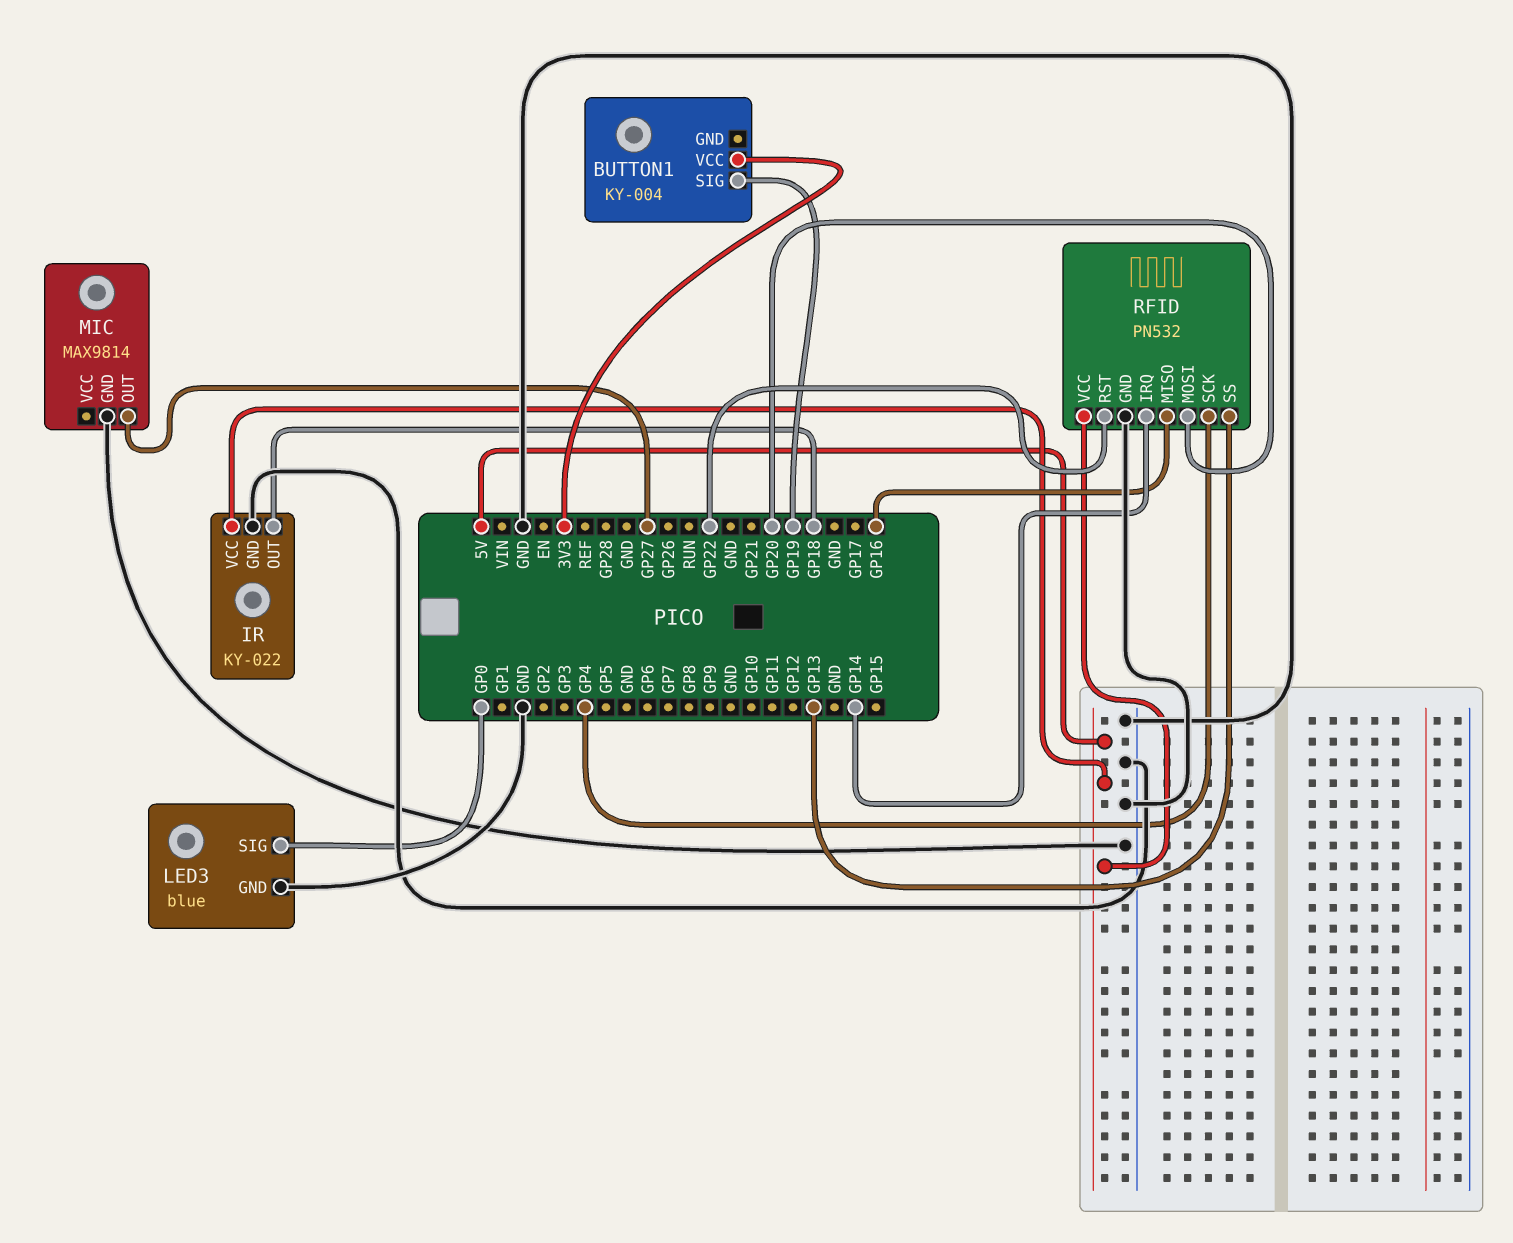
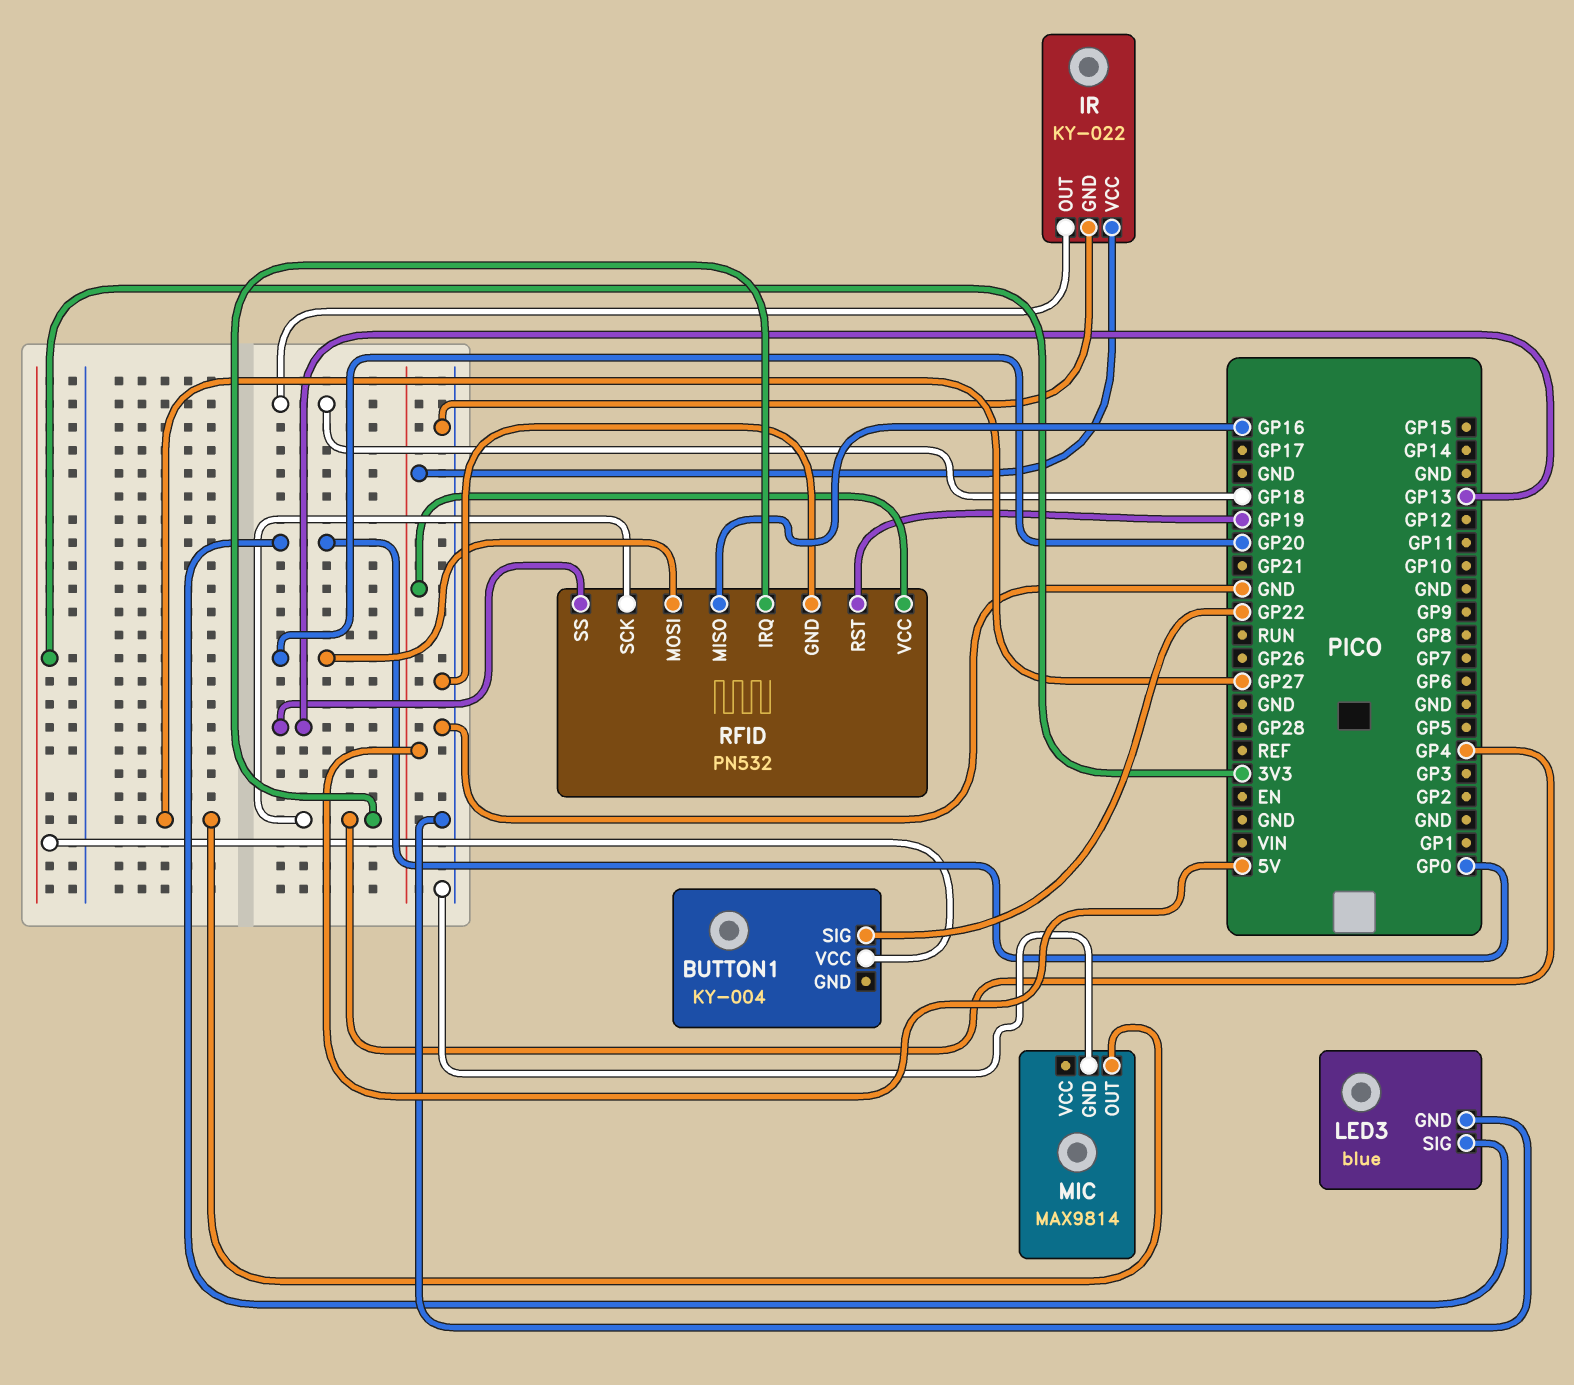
BUTTON1 pin SIG: GP19 -> GP22
RFID pin IRQ: GP14 -> GP4
RFID pin RST: GP22 -> GP19

